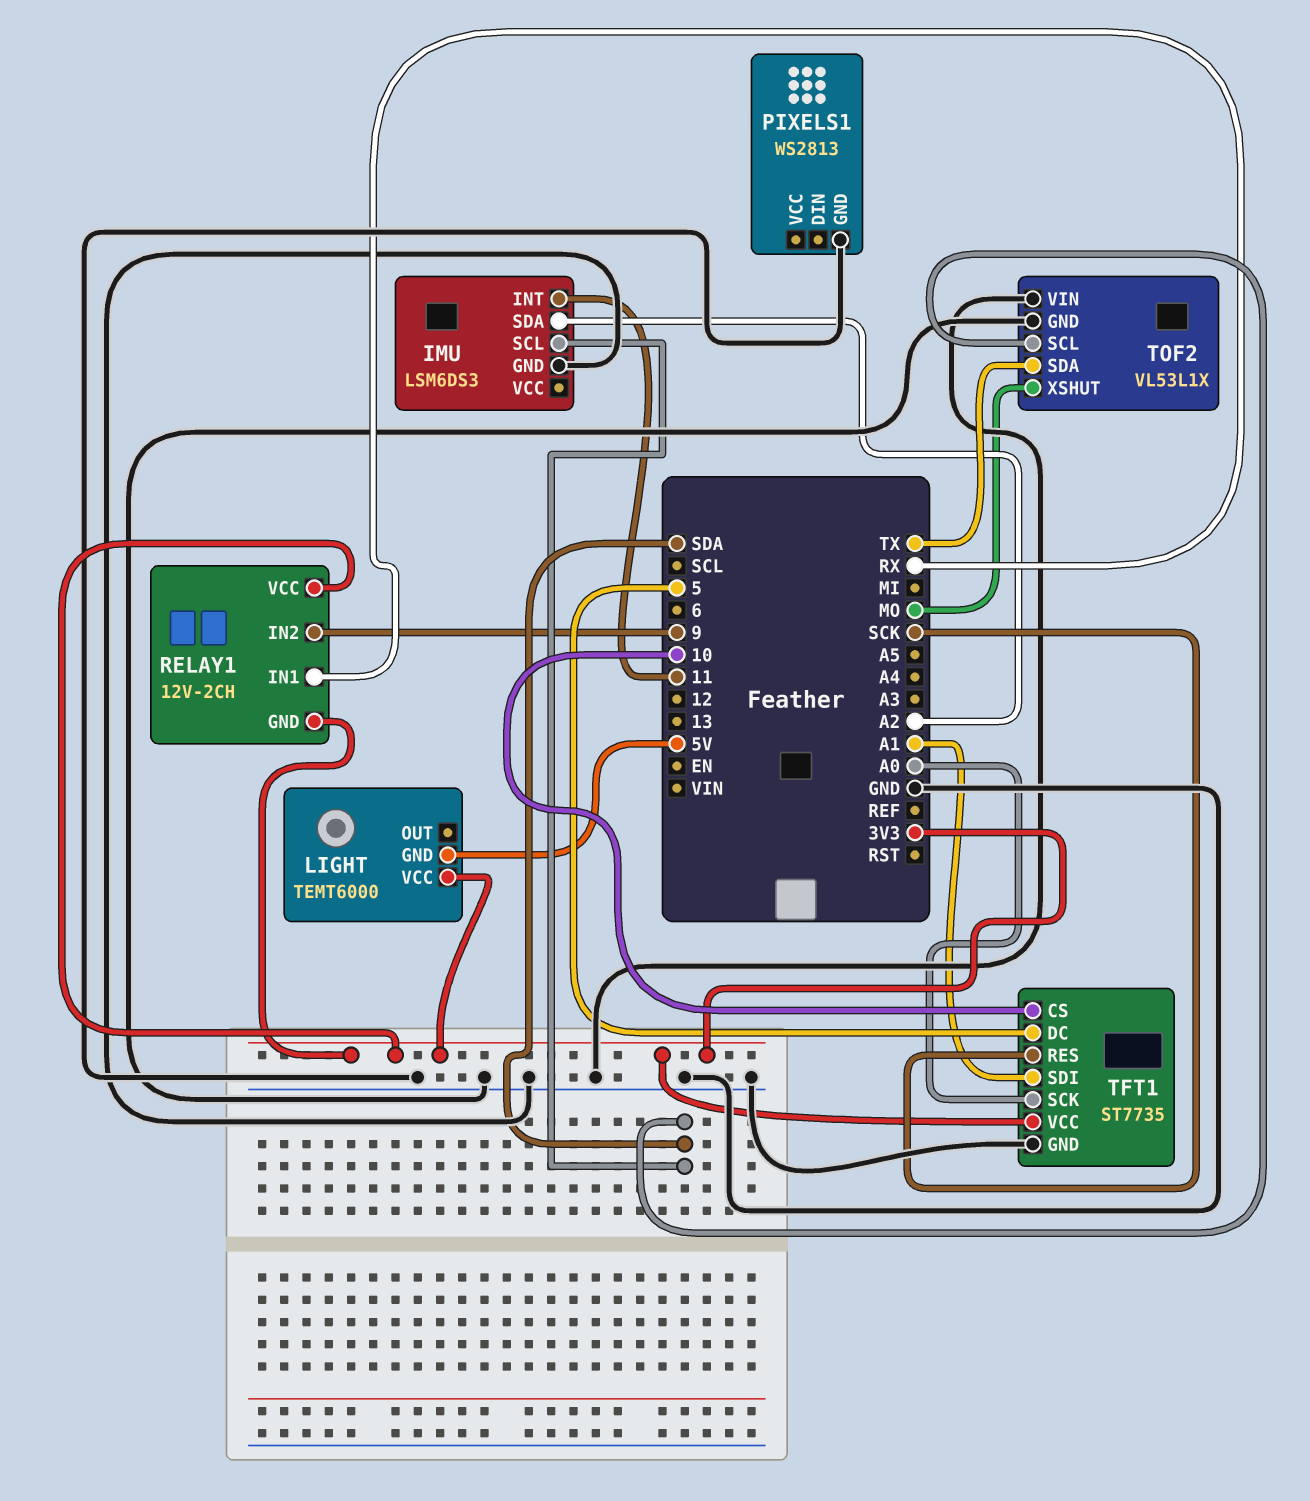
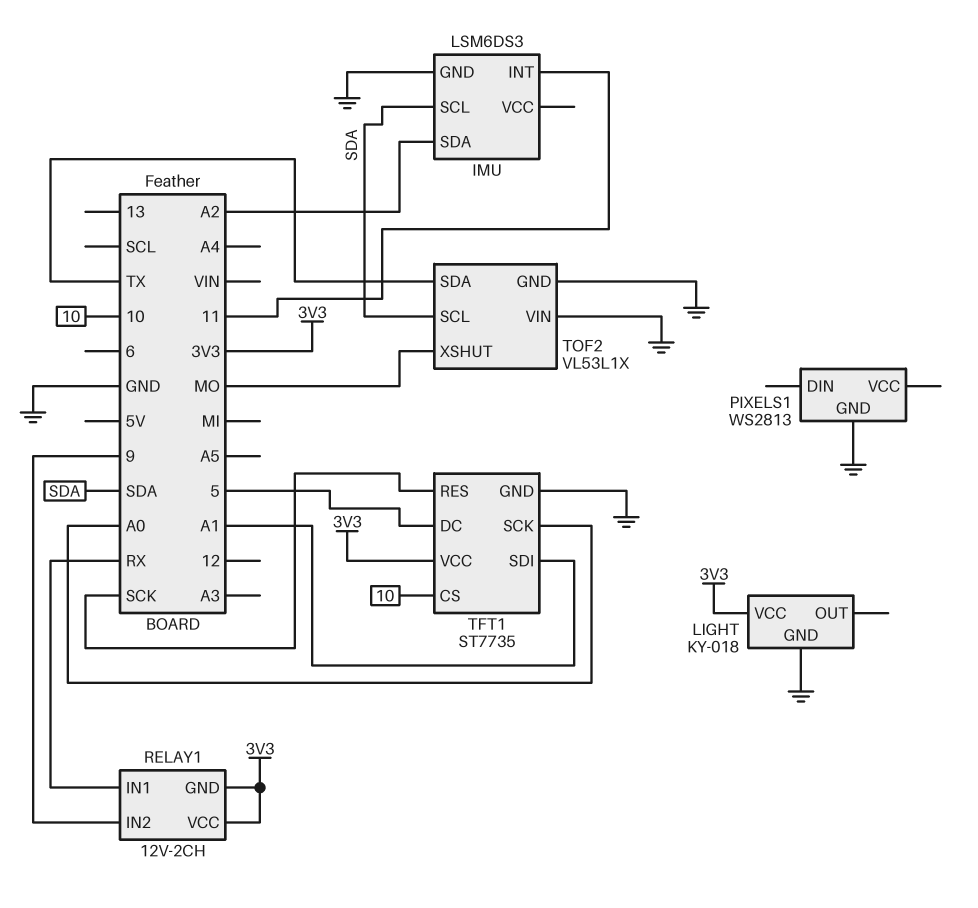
LIGHT: TEMT6000 -> KY-018
LIGHT pin GND: 5V -> GND

